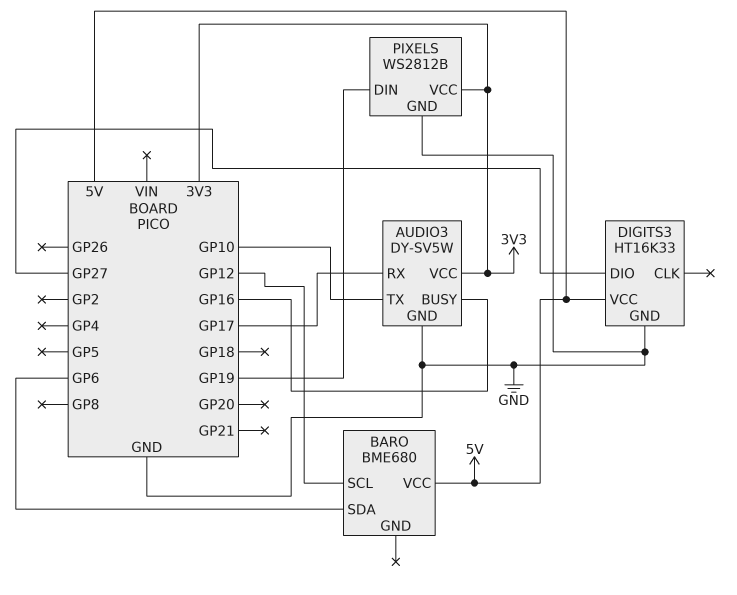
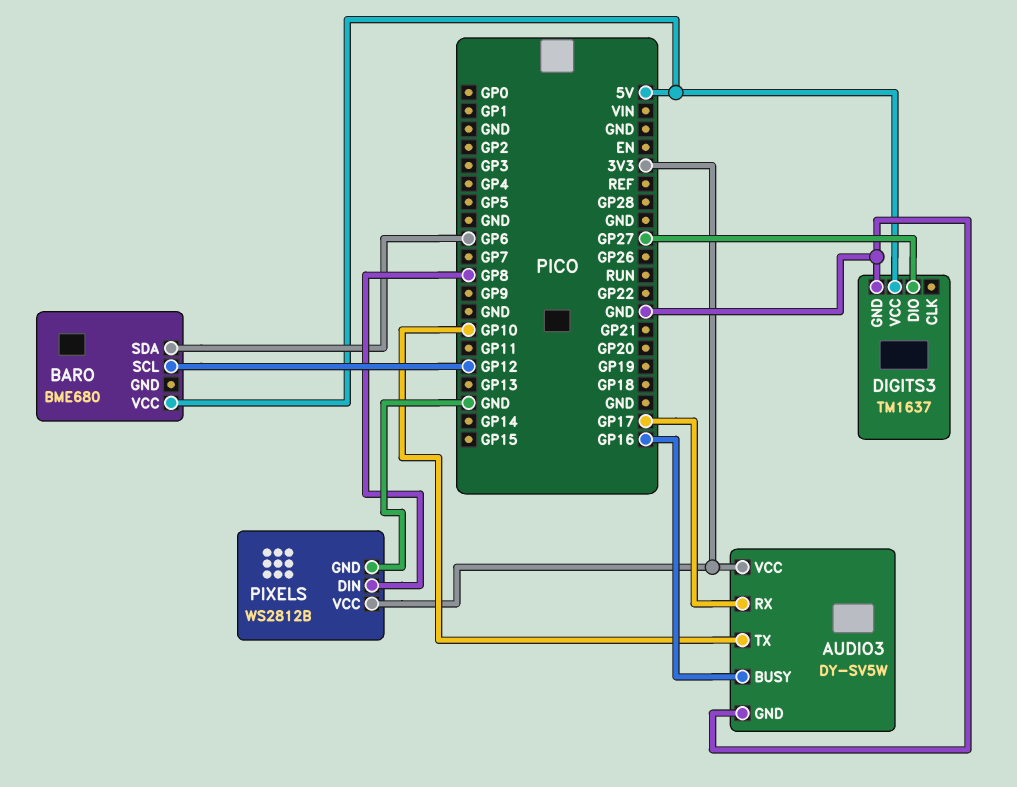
DIGITS3: HT16K33 -> TM1637
PIXELS pin DIN: GP19 -> GP8

